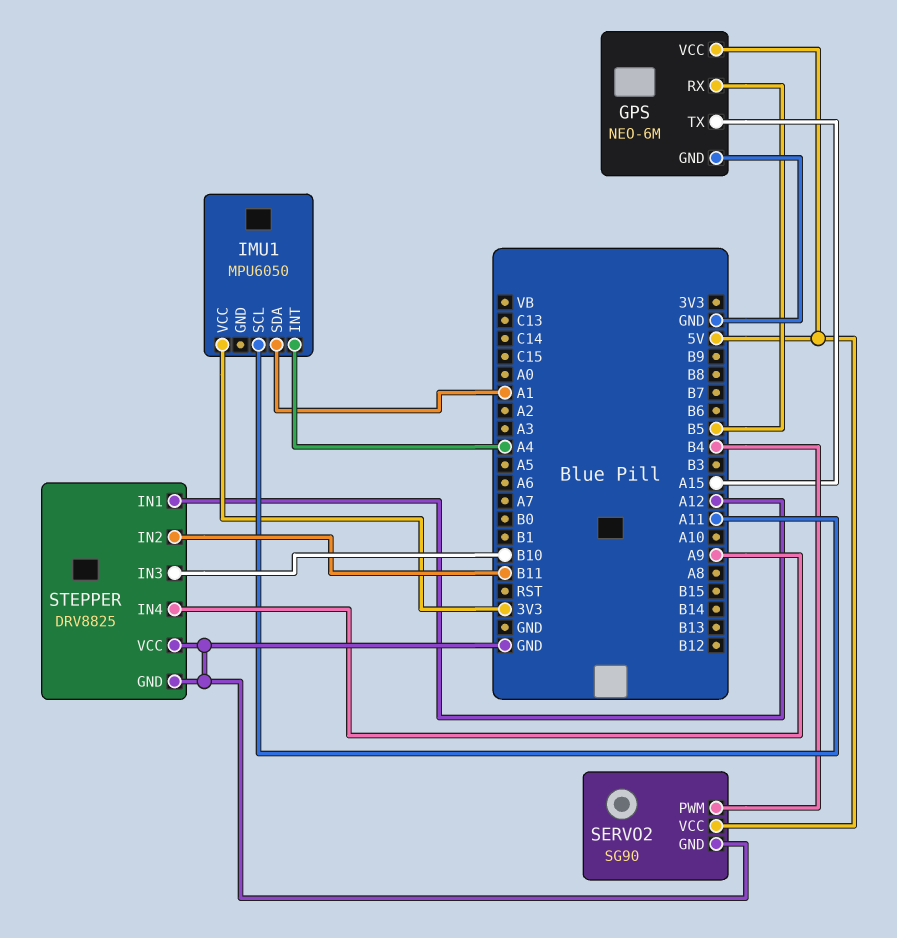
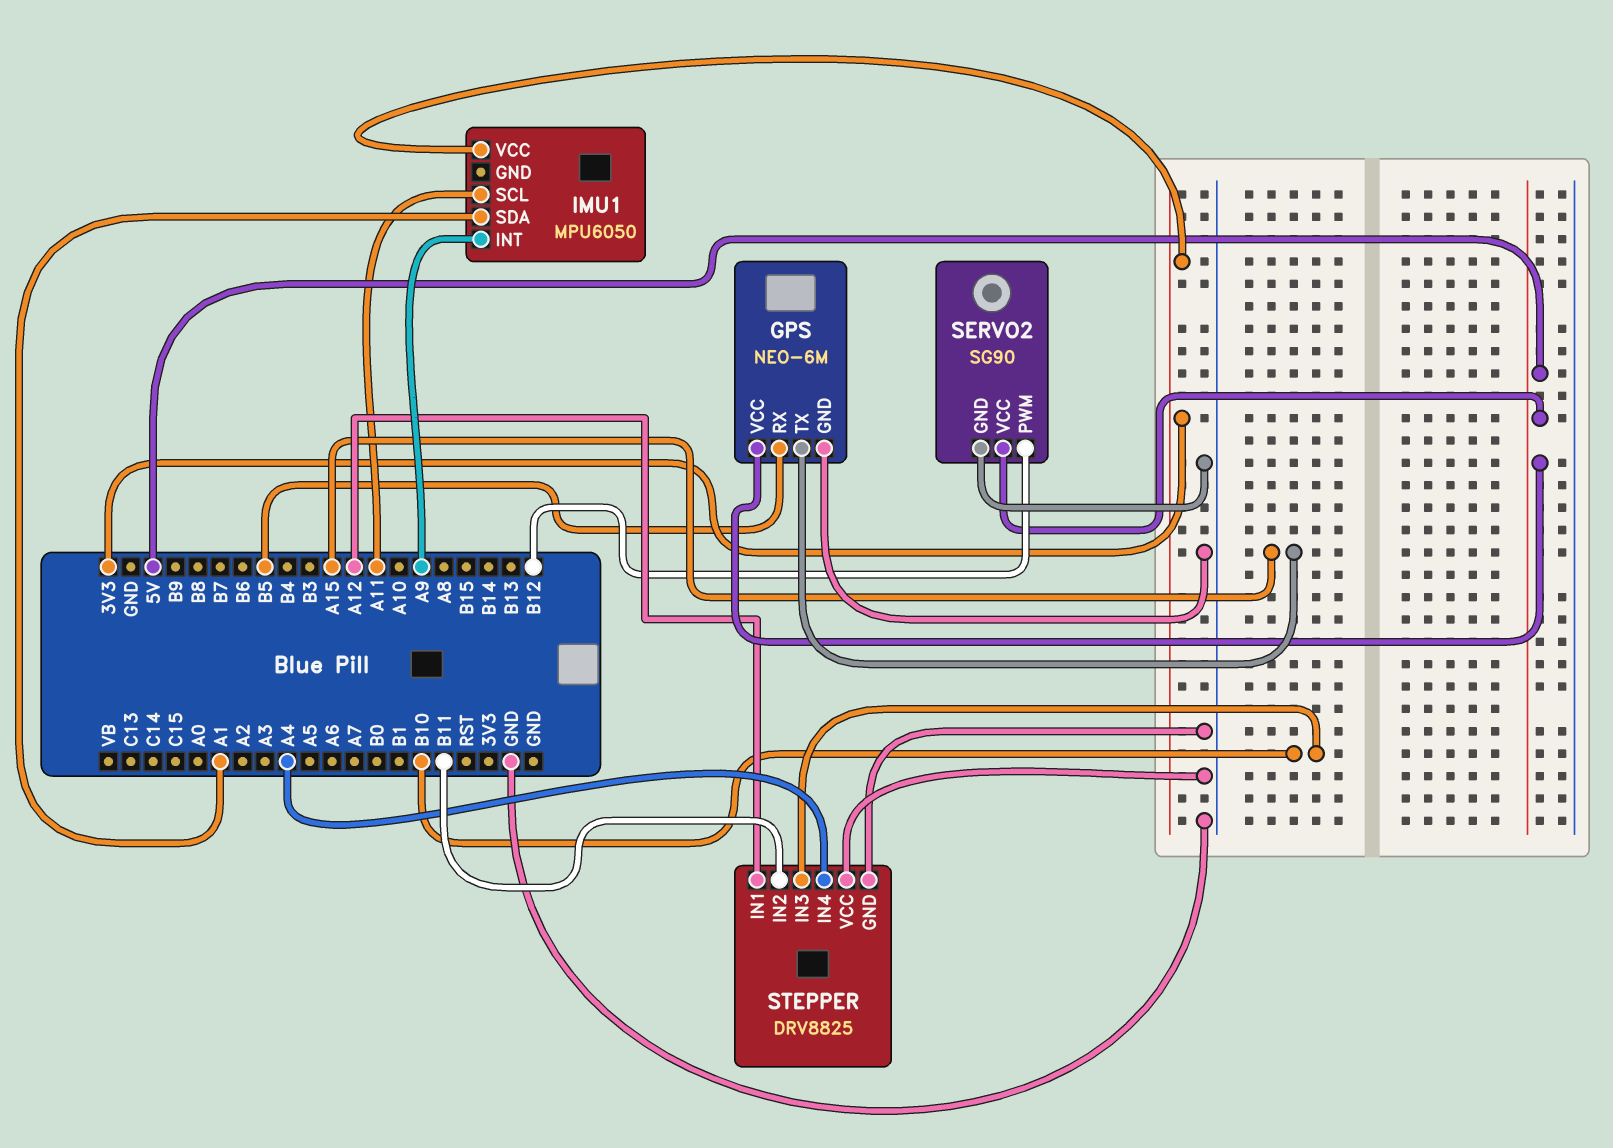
IMU1 pin INT: A4 -> A9
SERVO2 pin PWM: B4 -> B12
STEPPER pin IN4: A9 -> A4

